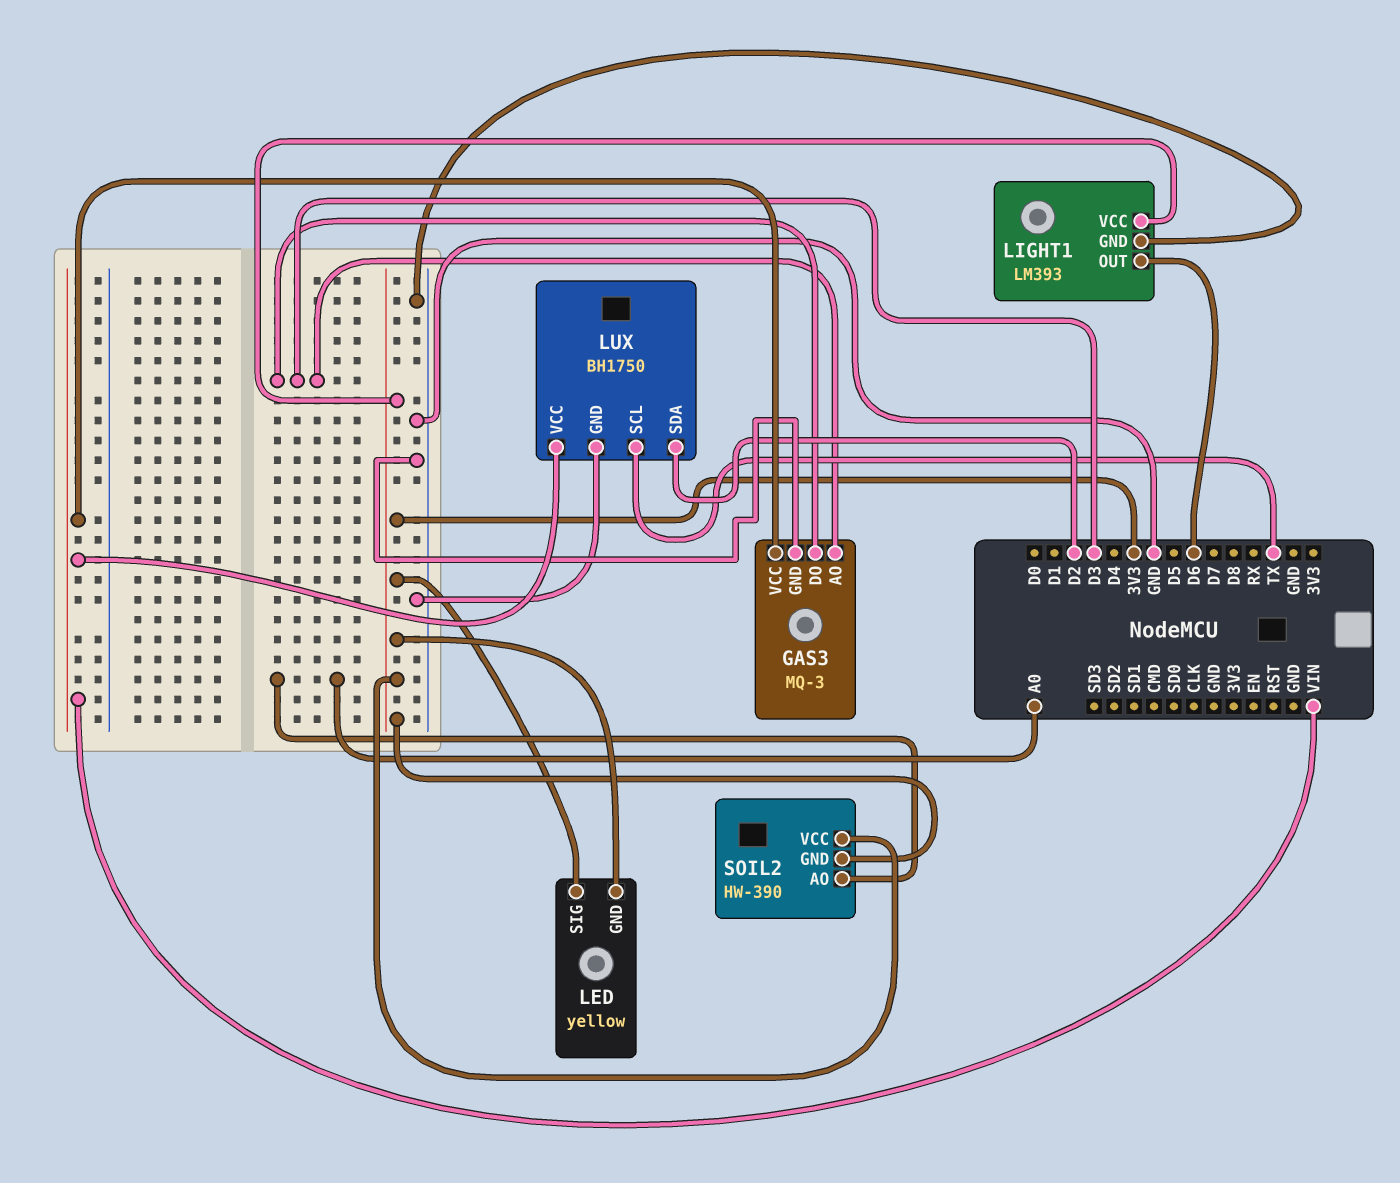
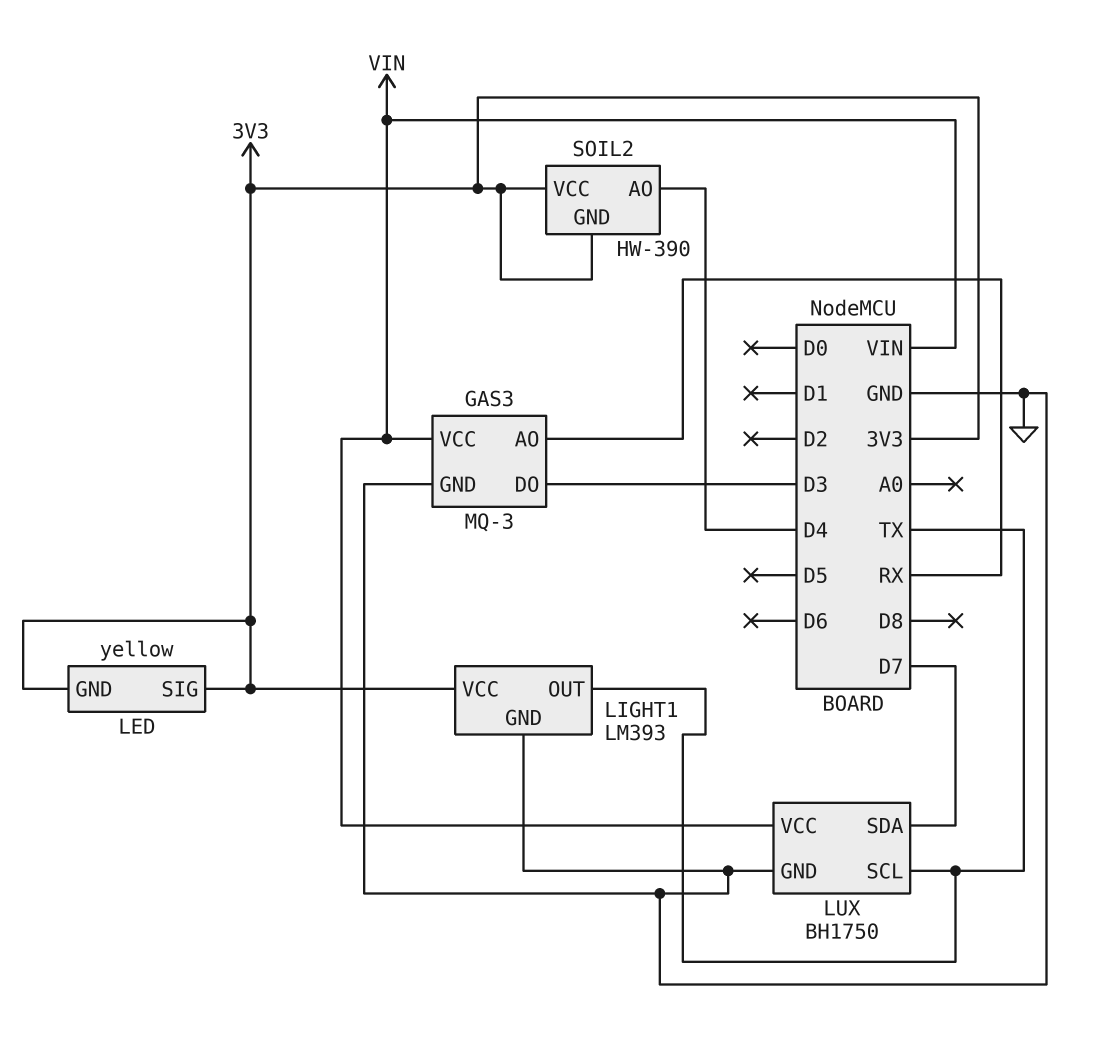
GAS3 pin AO: D3 -> RX
LIGHT1 pin OUT: D6 -> TX
LUX pin SDA: D2 -> D7
SOIL2 pin AO: A0 -> D4

